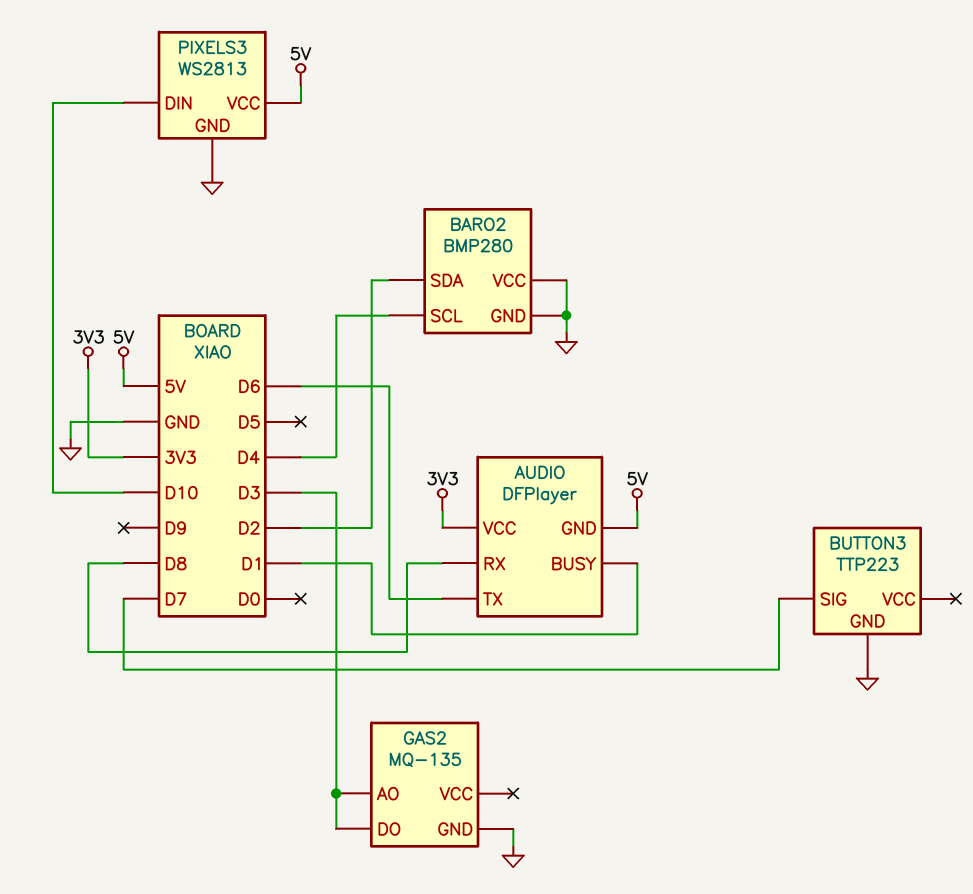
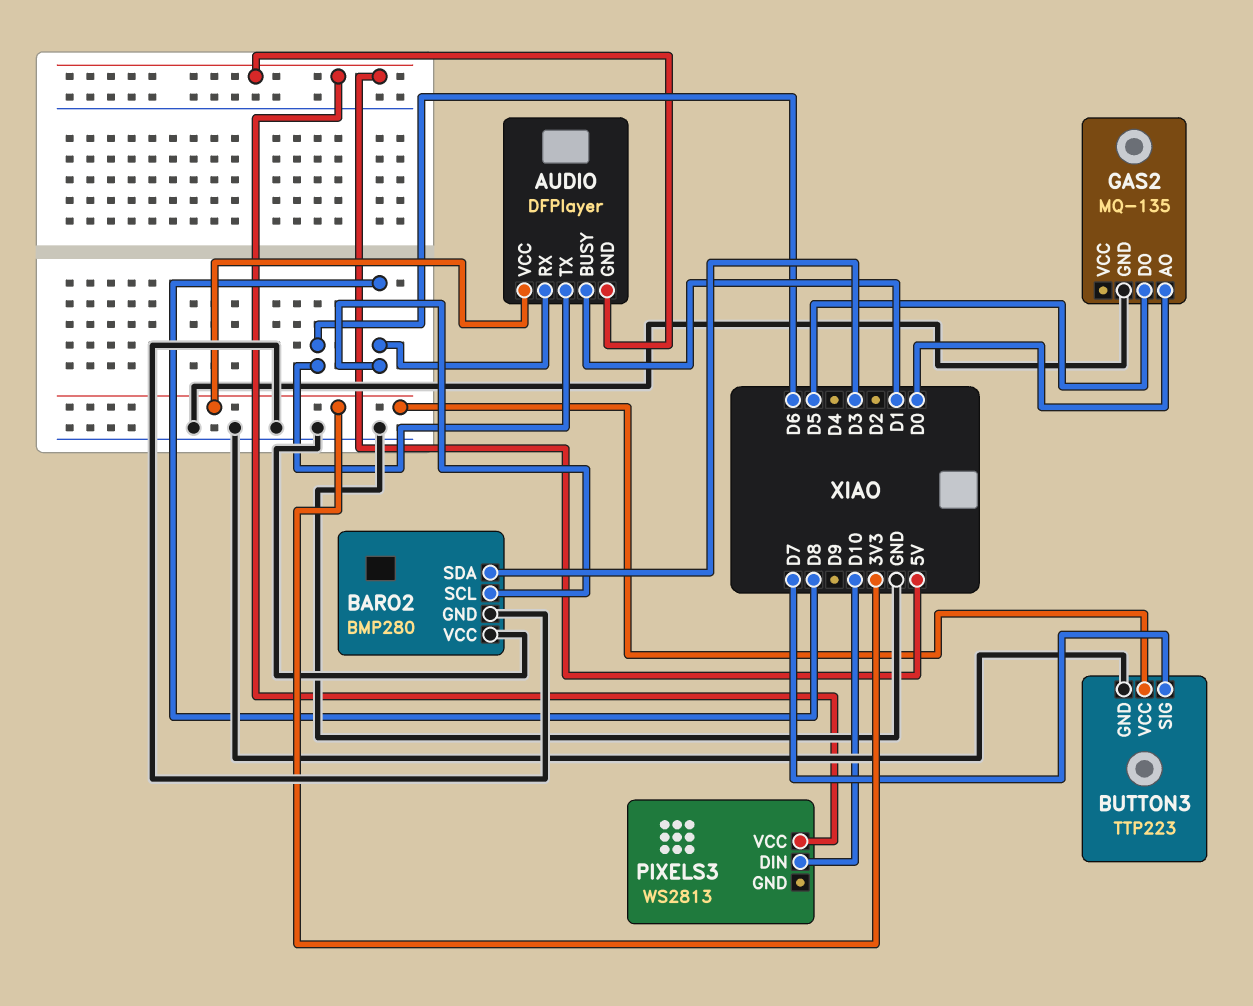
BARO2 pin SCL: D4 -> D8
BARO2 pin SDA: D2 -> D3
BUTTON3 pin VCC: none -> 3V3
GAS2 pin AO: D3 -> D0
GAS2 pin DO: D3 -> D5
PIXELS3 pin GND: GND -> none

